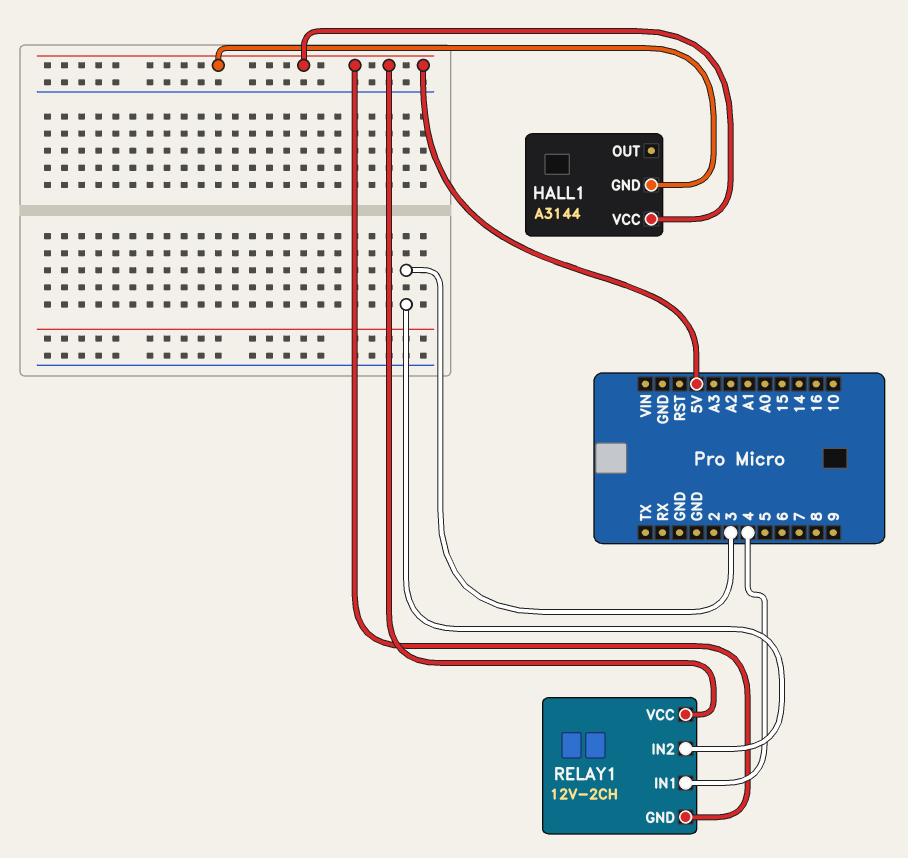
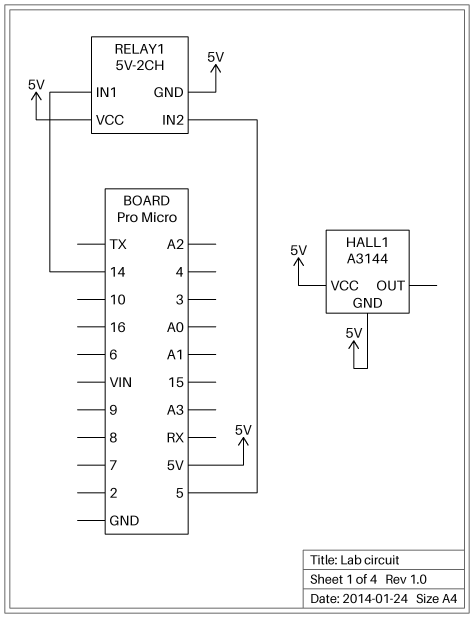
RELAY1: 12V-2CH -> 5V-2CH
RELAY1 pin IN1: 4 -> 14
RELAY1 pin IN2: 3 -> 5

